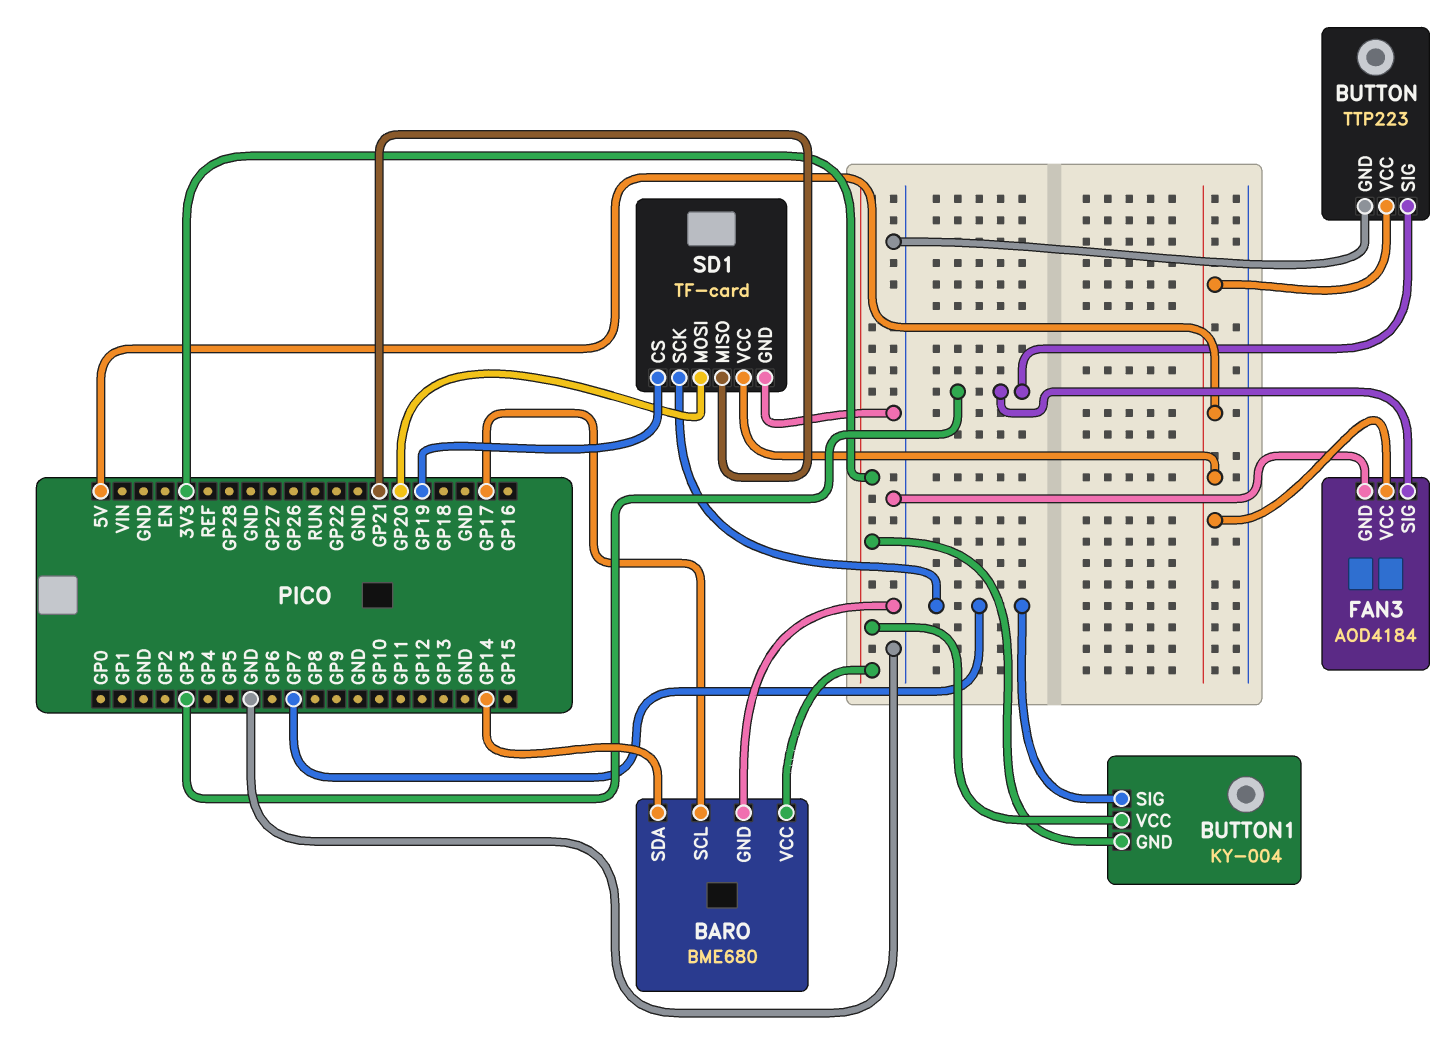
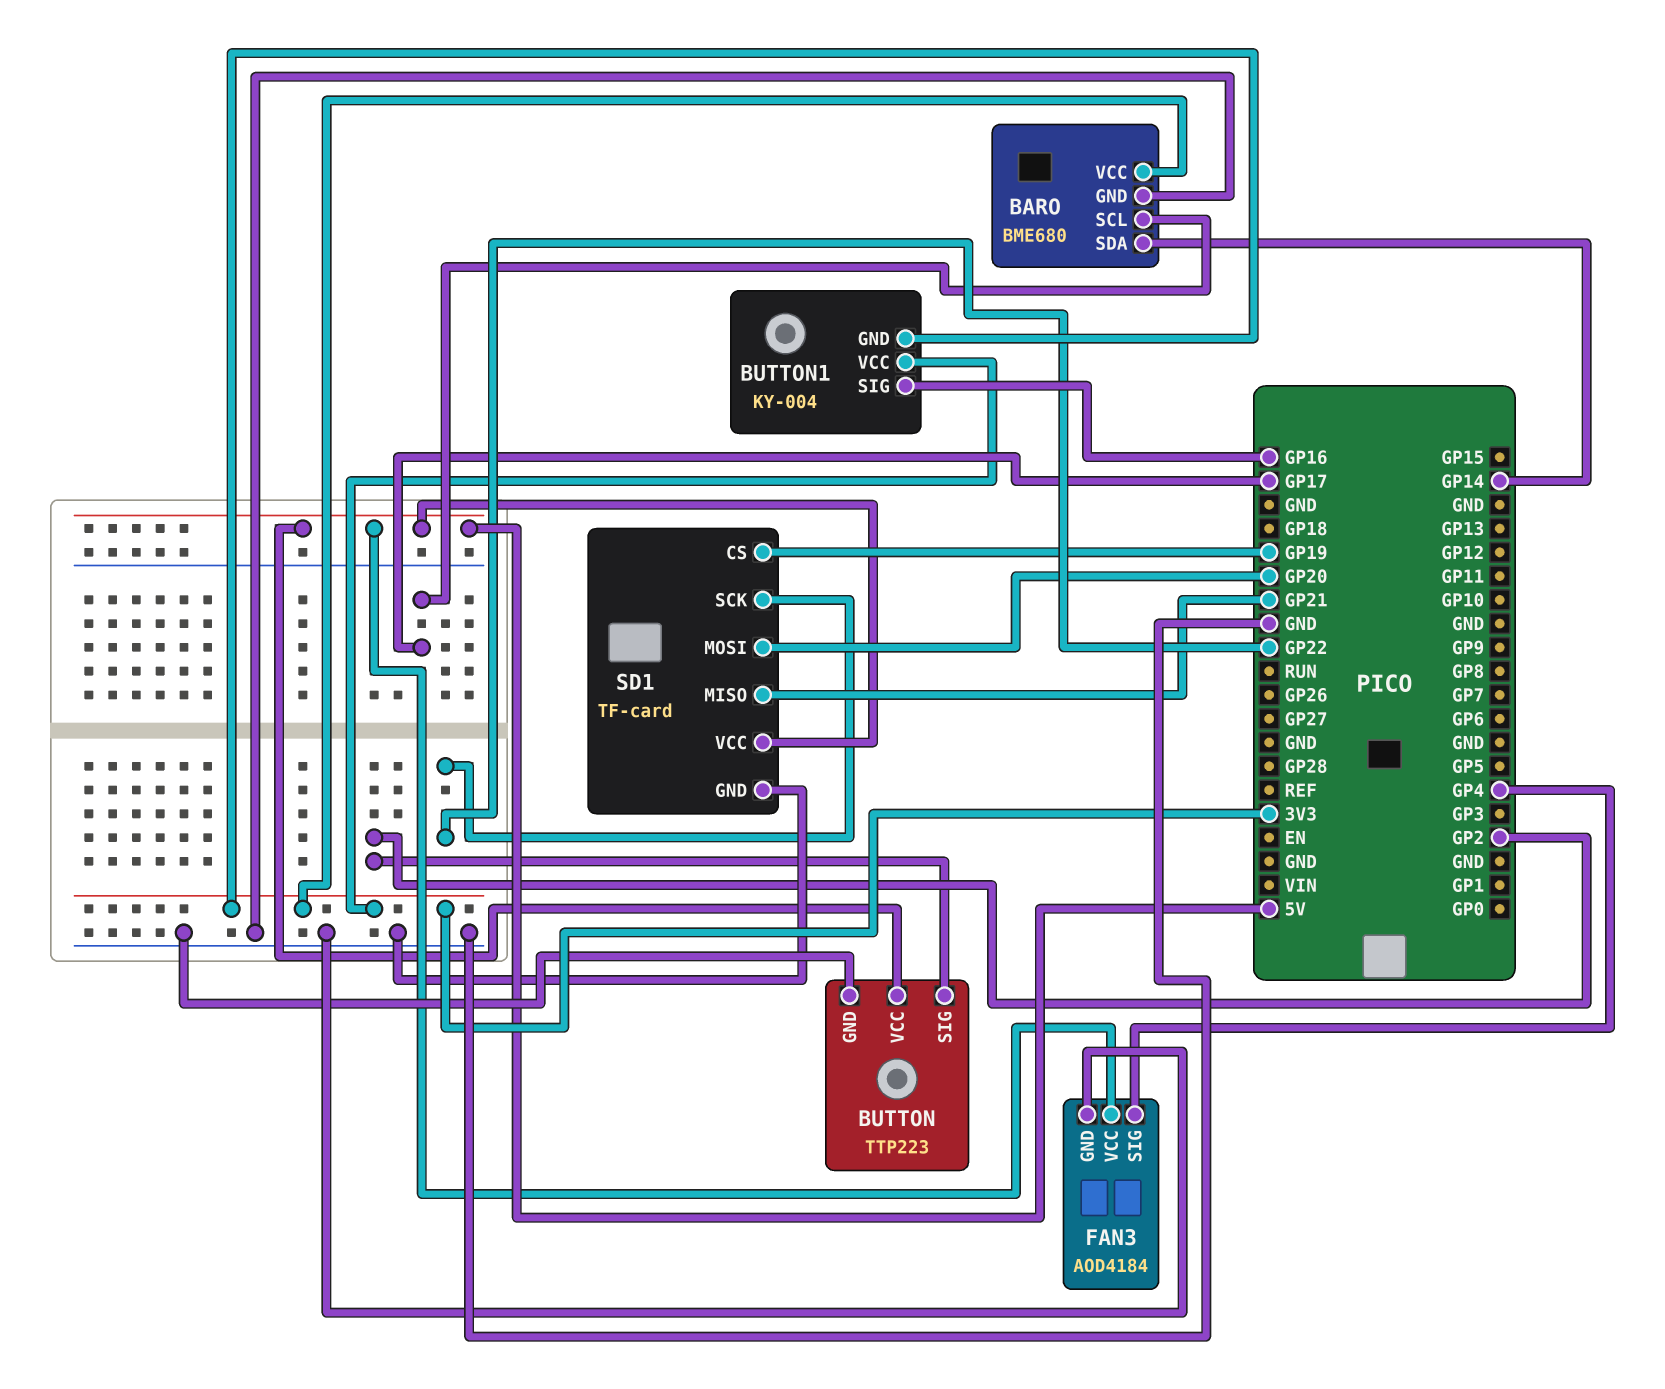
BUTTON pin SIG: GP3 -> GP2
BUTTON1 pin SIG: GP7 -> GP16
FAN3 pin SIG: GP3 -> GP4
SD1 pin SCK: GP7 -> GP22

